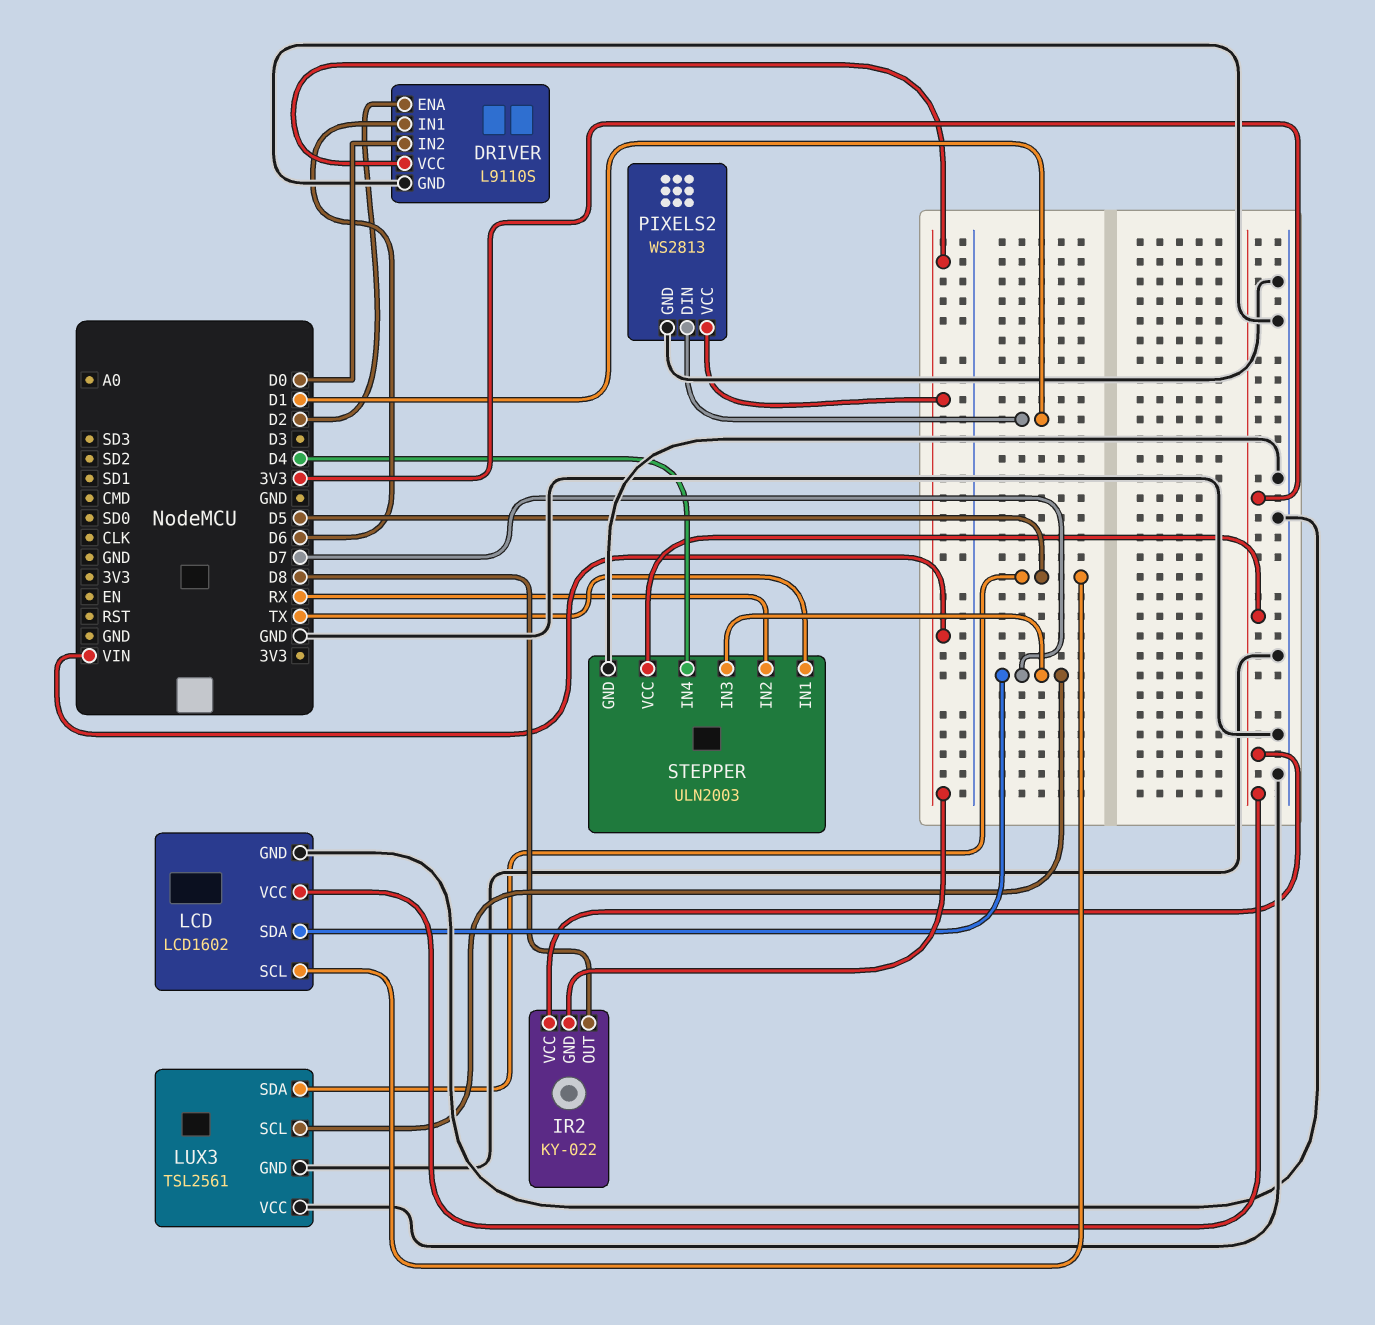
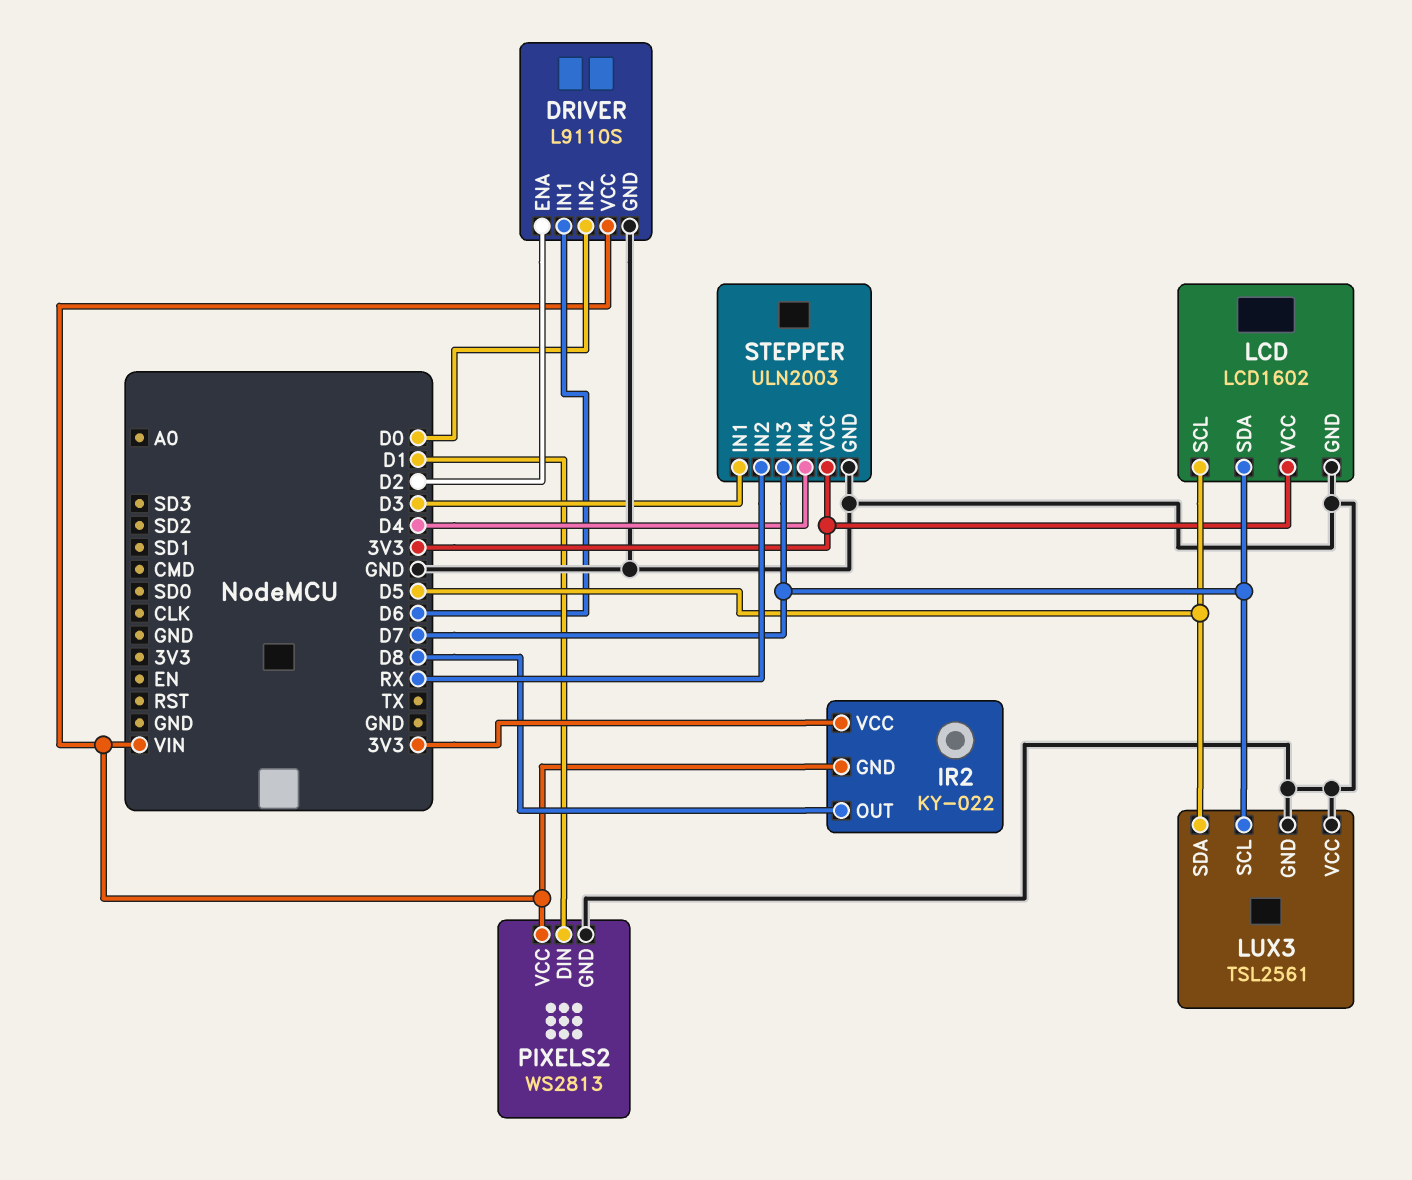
STEPPER pin IN1: TX -> D3

